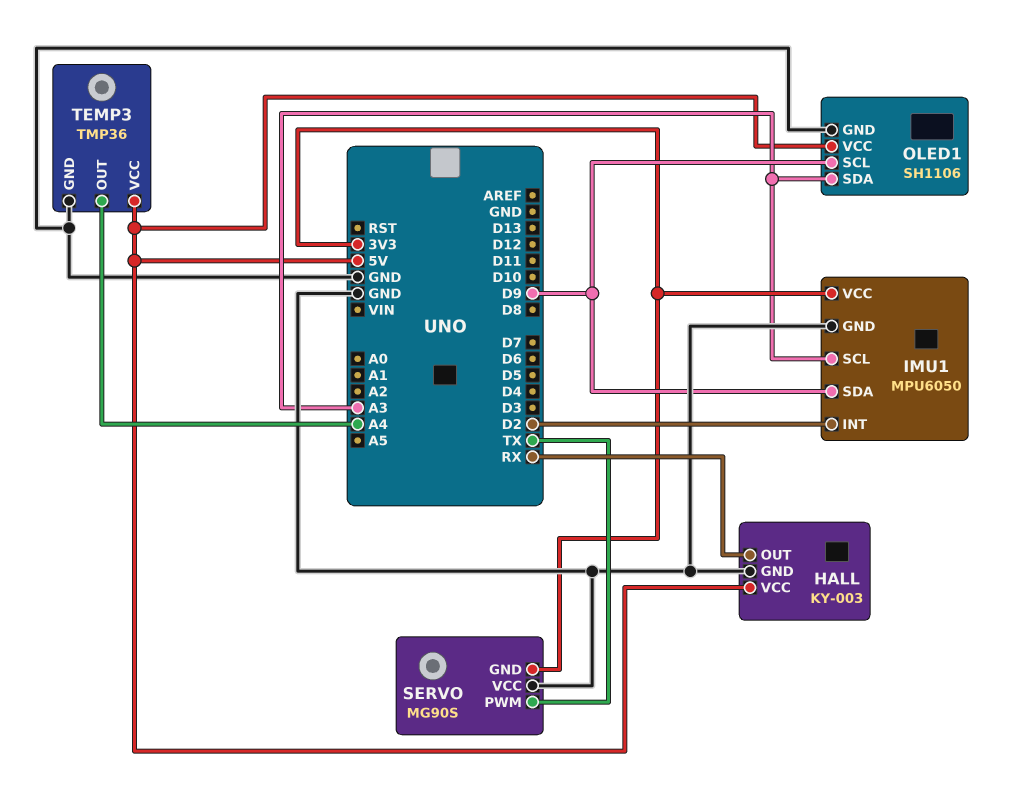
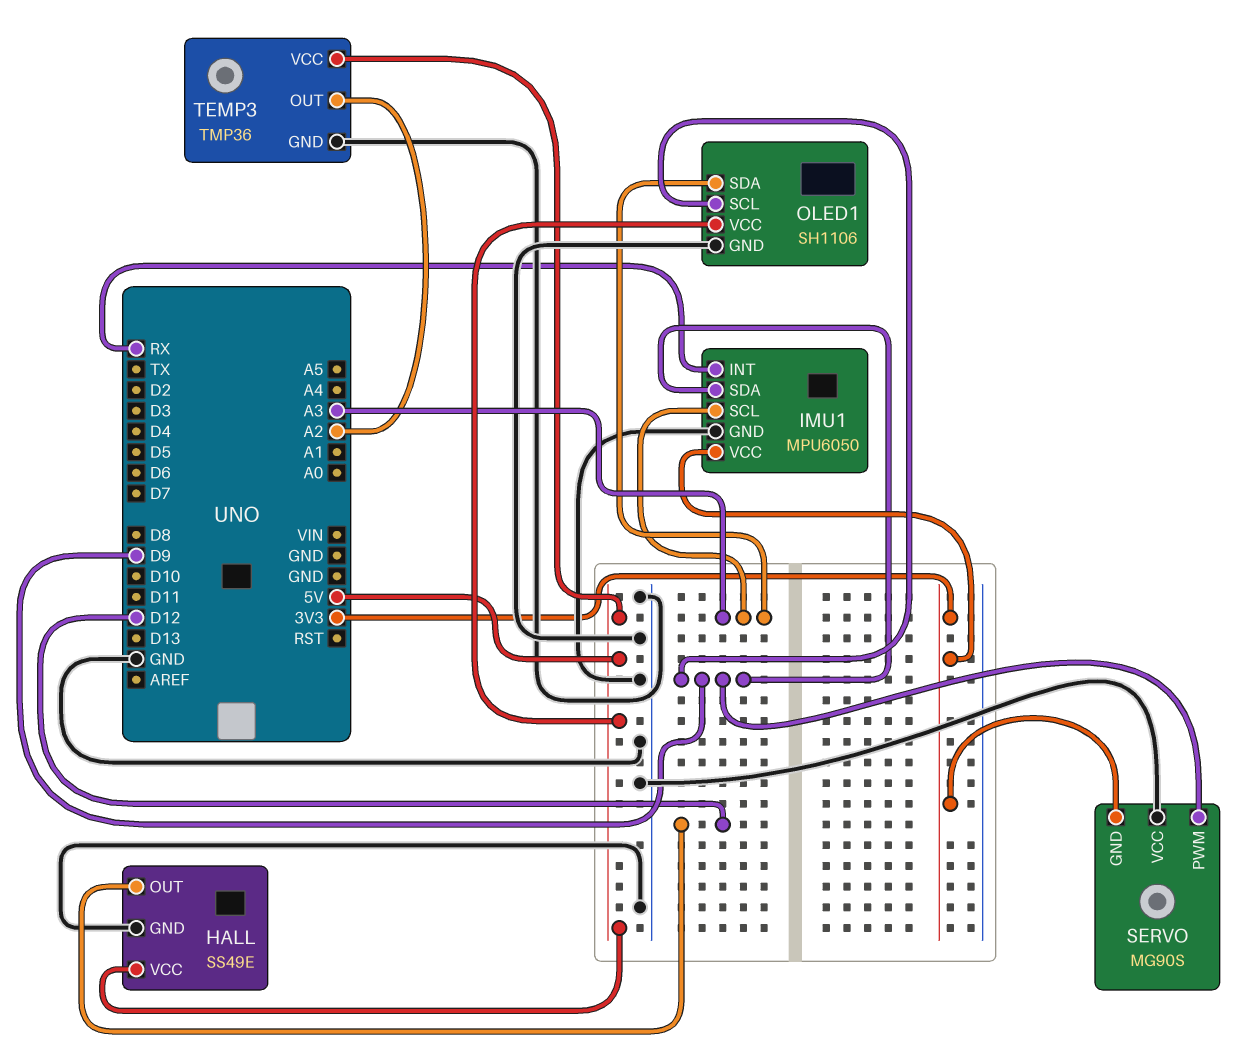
HALL: KY-003 -> SS49E
HALL pin OUT: RX -> D12
IMU1 pin INT: D2 -> RX
SERVO pin PWM: TX -> D9
TEMP3 pin OUT: A4 -> A2

